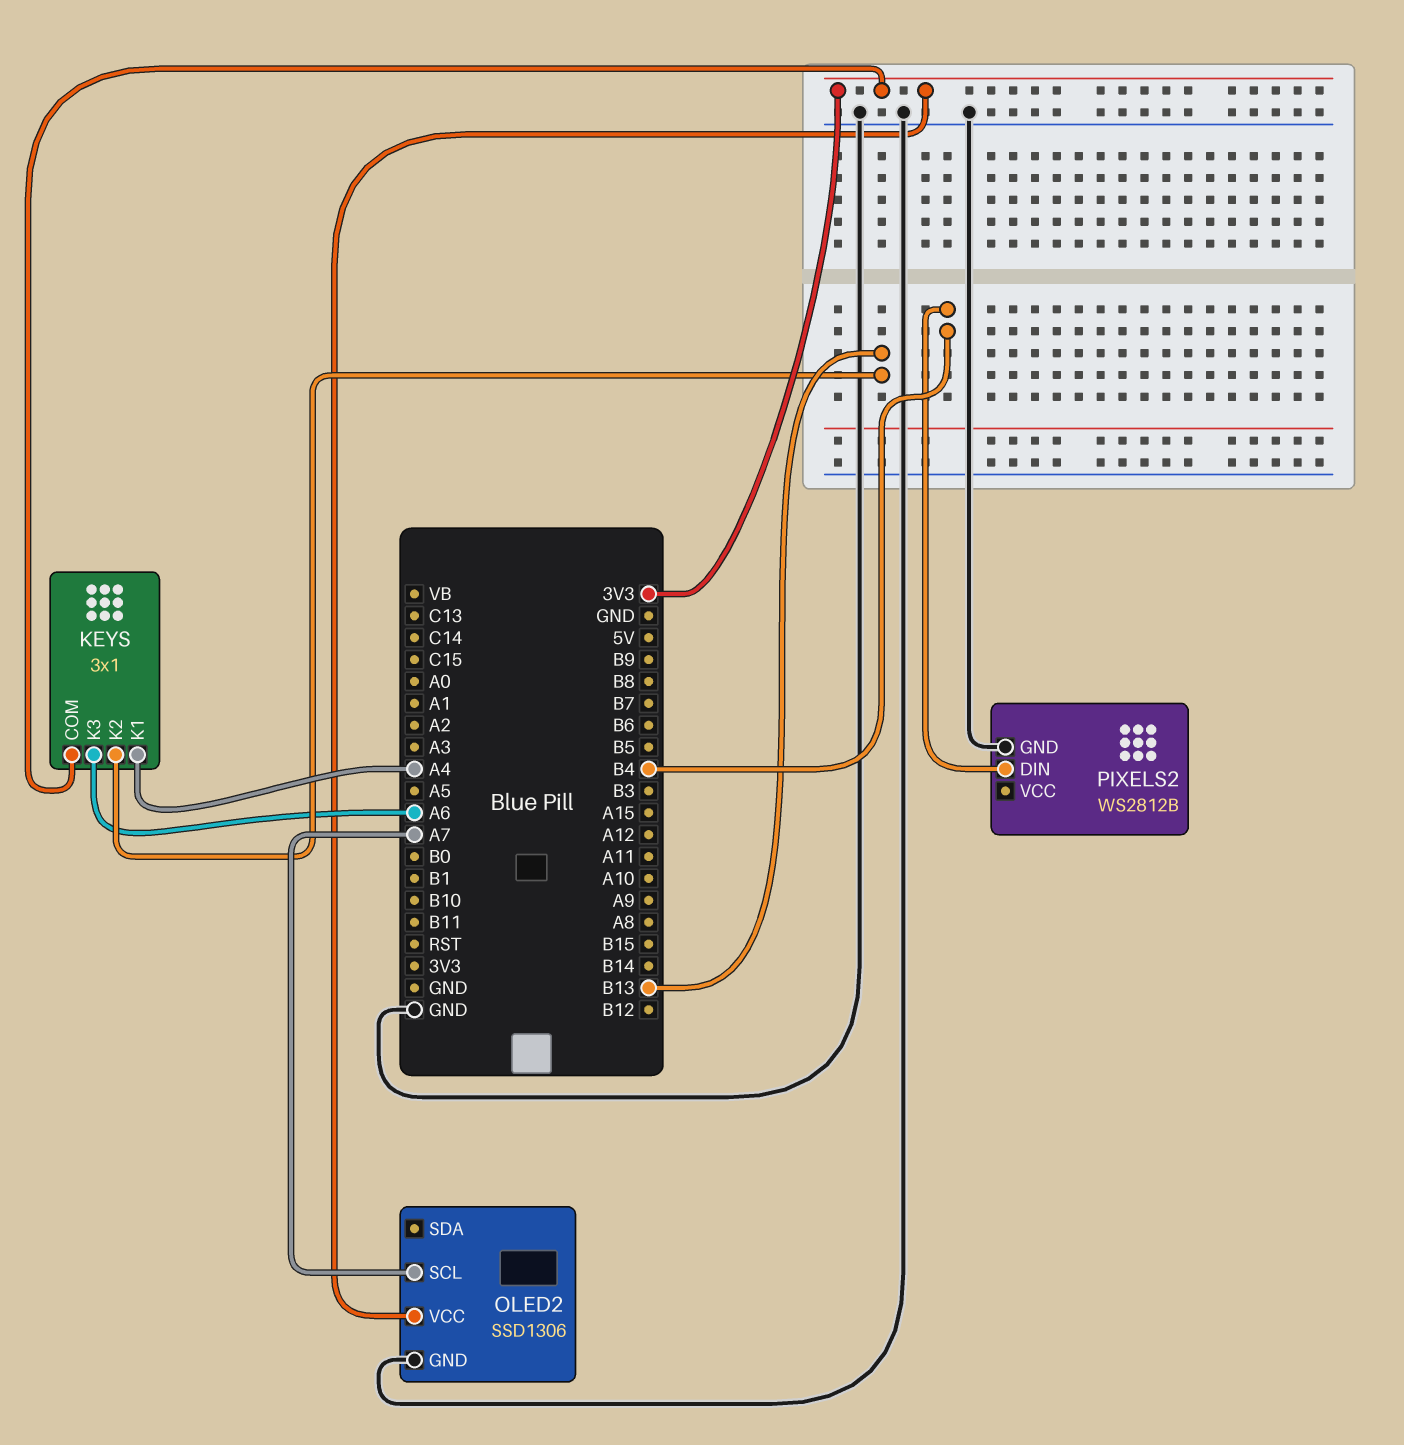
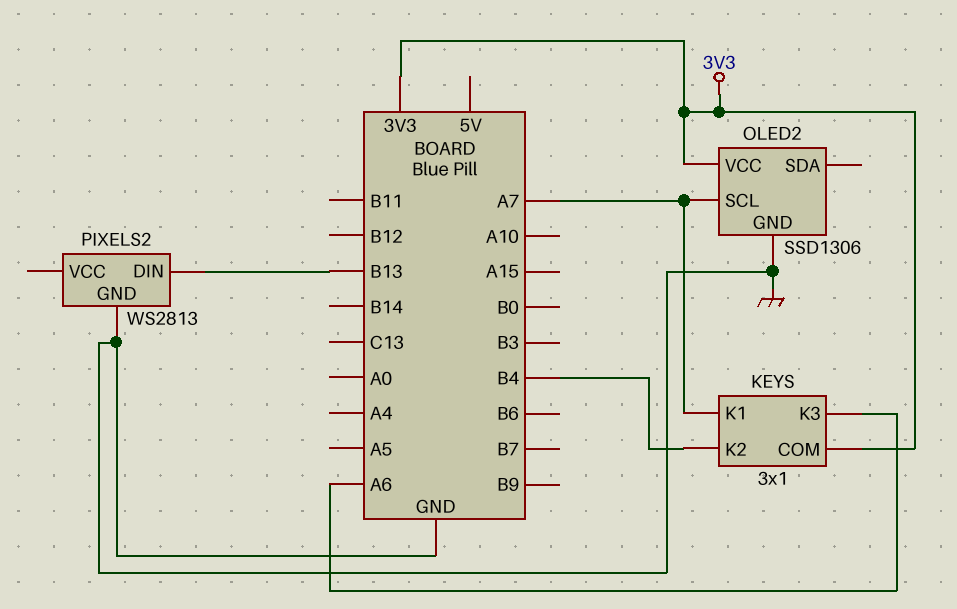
KEYS pin K1: A4 -> A7
KEYS pin K2: B13 -> B4
PIXELS2: WS2812B -> WS2813
PIXELS2 pin DIN: B4 -> B13

